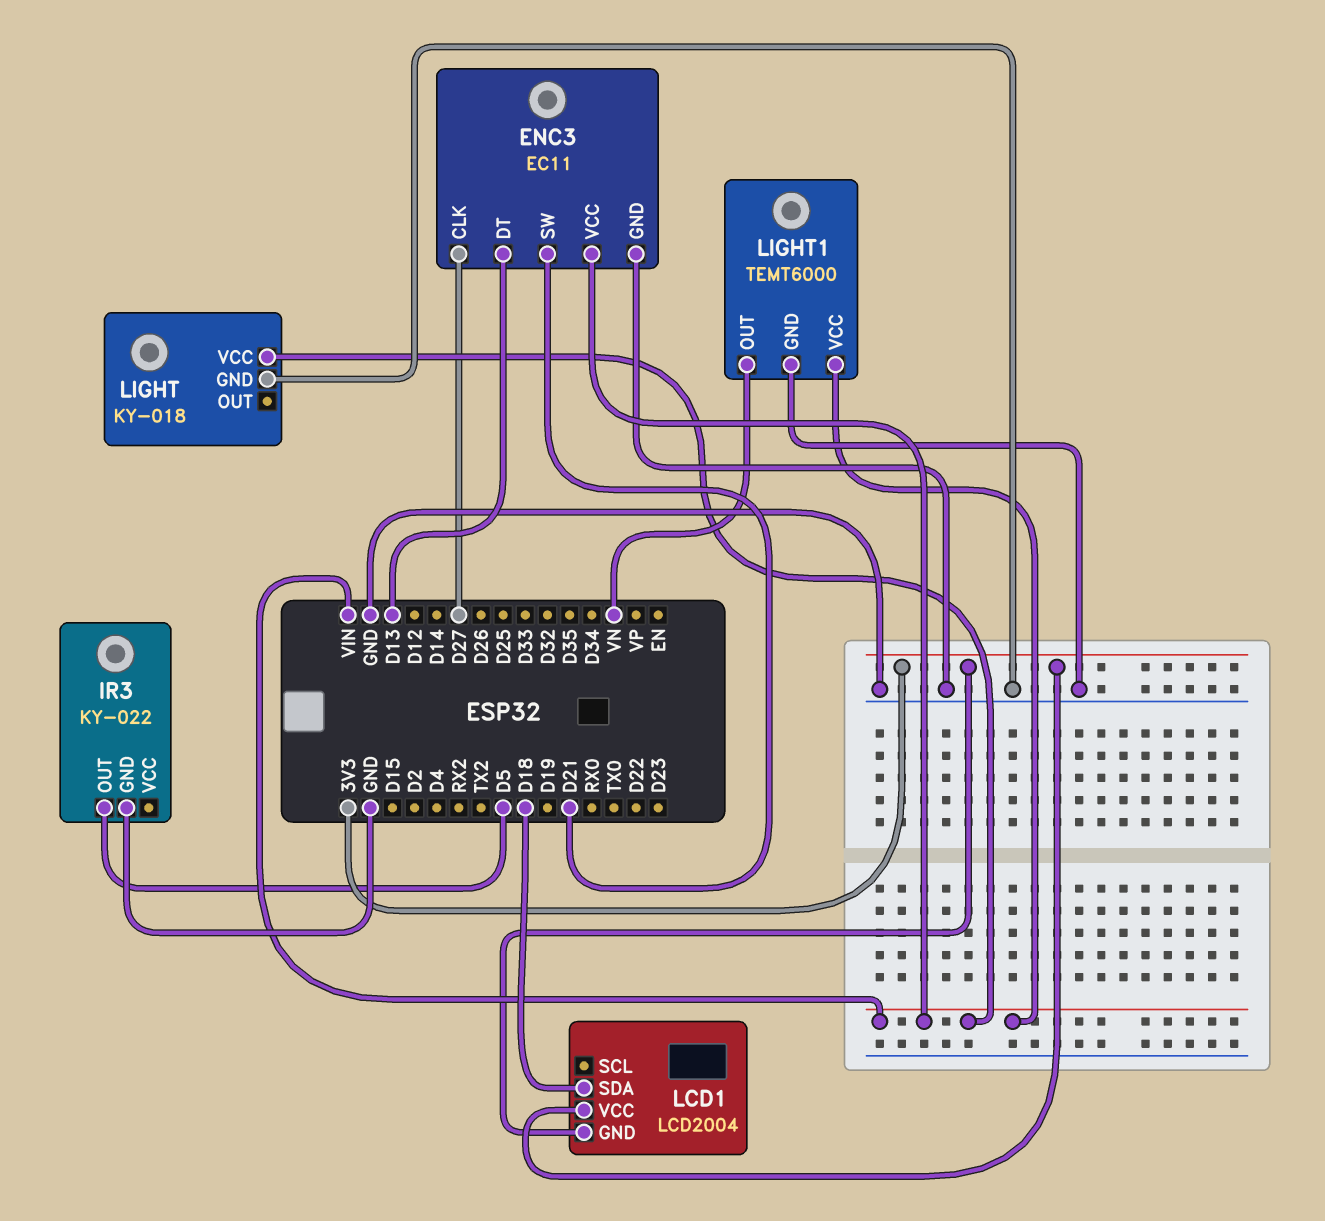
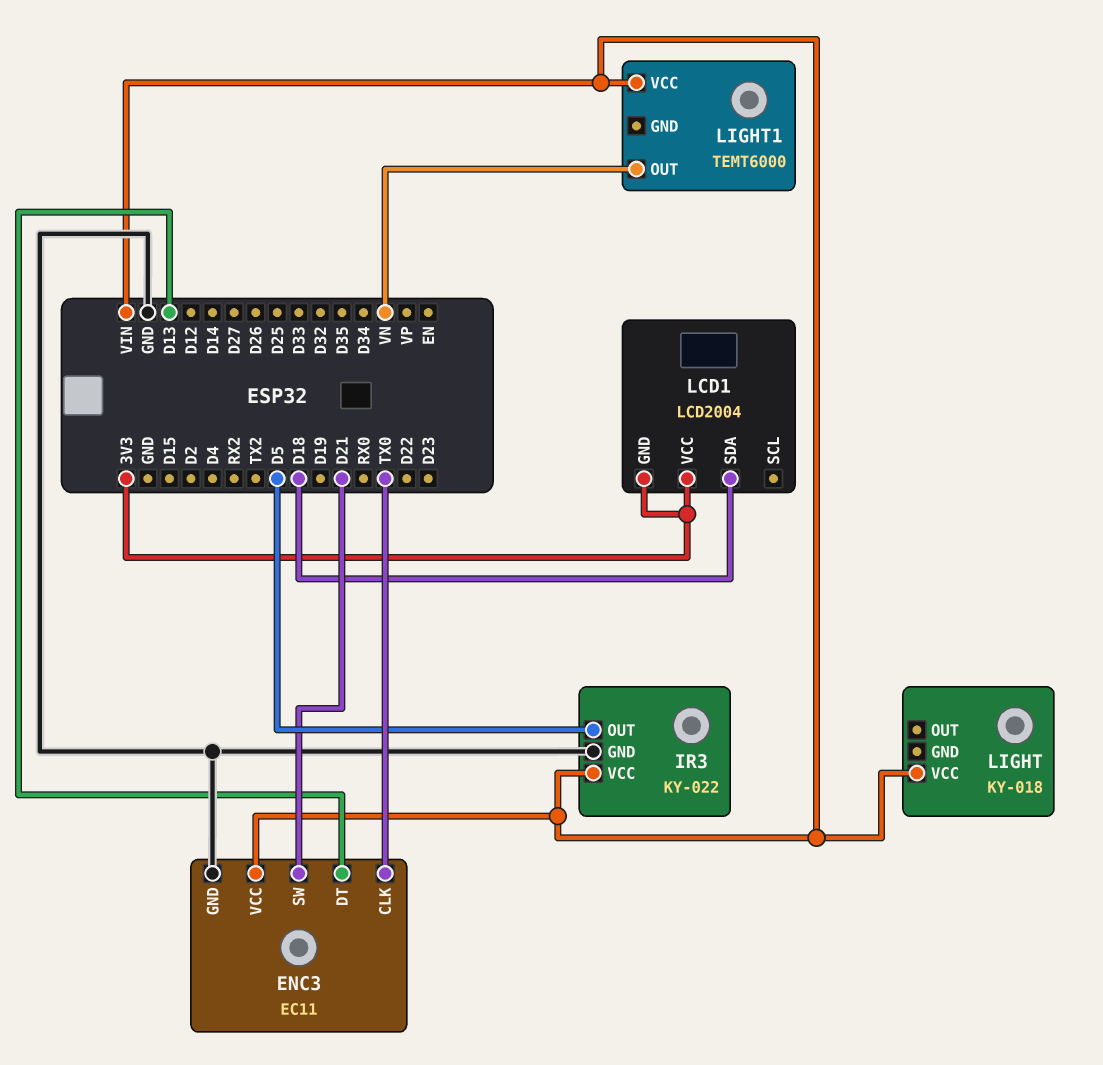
ENC3 pin CLK: D27 -> TX0
IR3 pin VCC: none -> VIN
LIGHT pin GND: GND -> none
LIGHT1 pin GND: GND -> none

